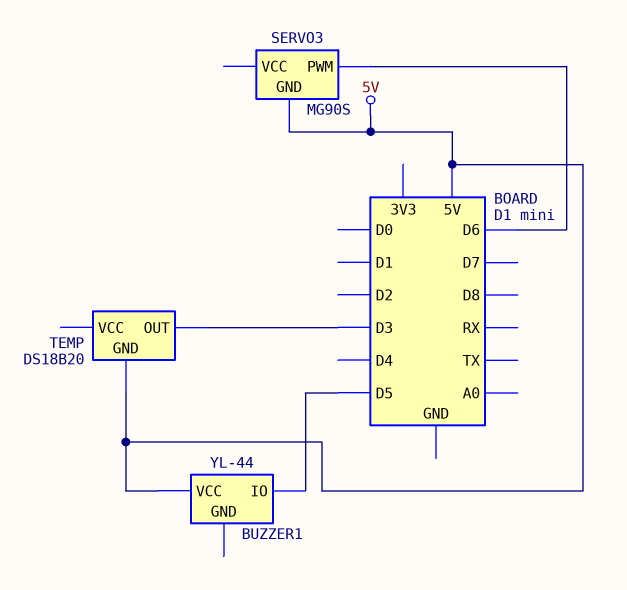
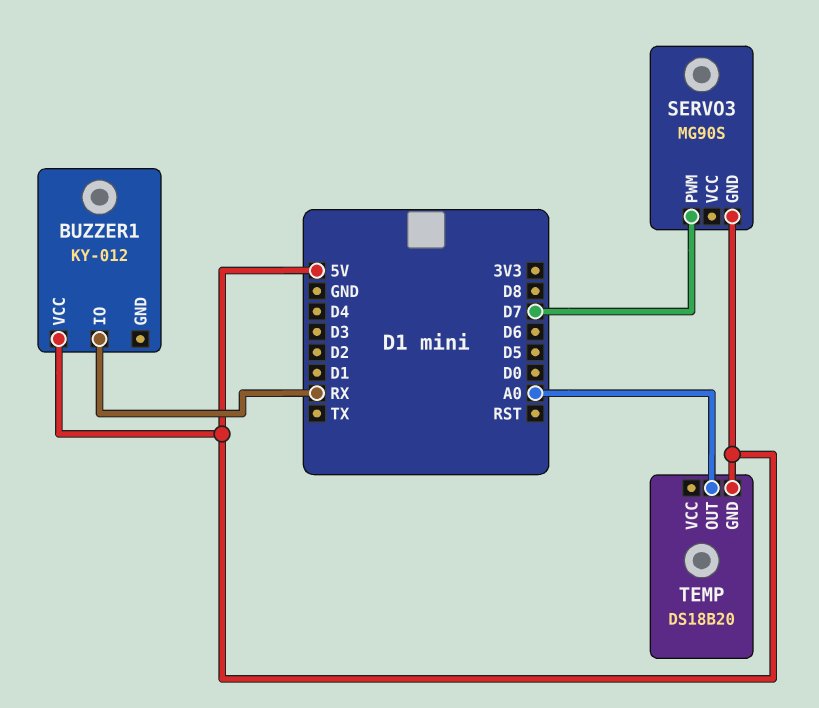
BUZZER1: YL-44 -> KY-012
BUZZER1 pin IO: D5 -> RX
SERVO3 pin PWM: D6 -> D7
TEMP pin OUT: D3 -> A0

